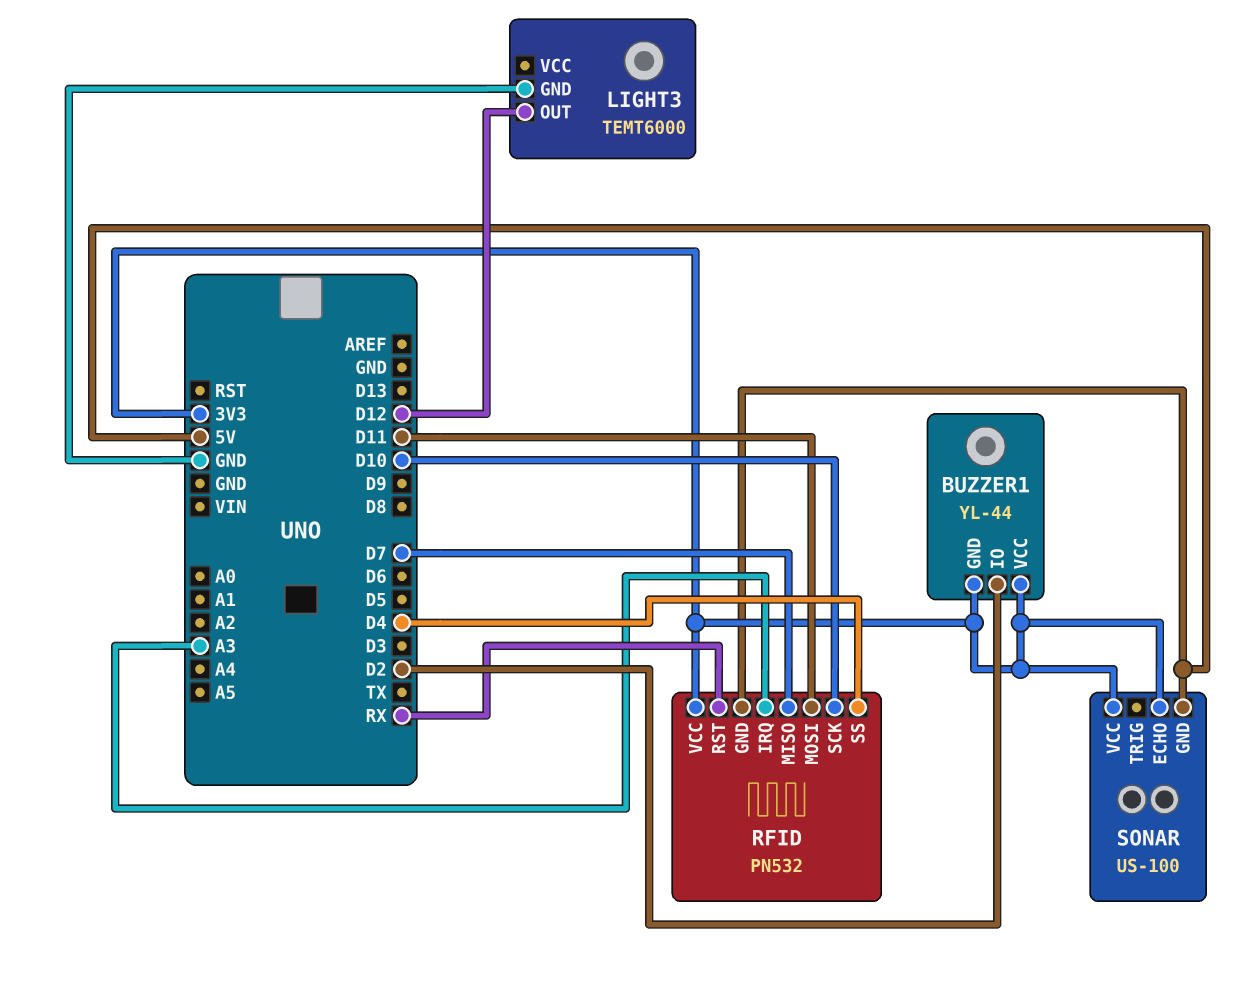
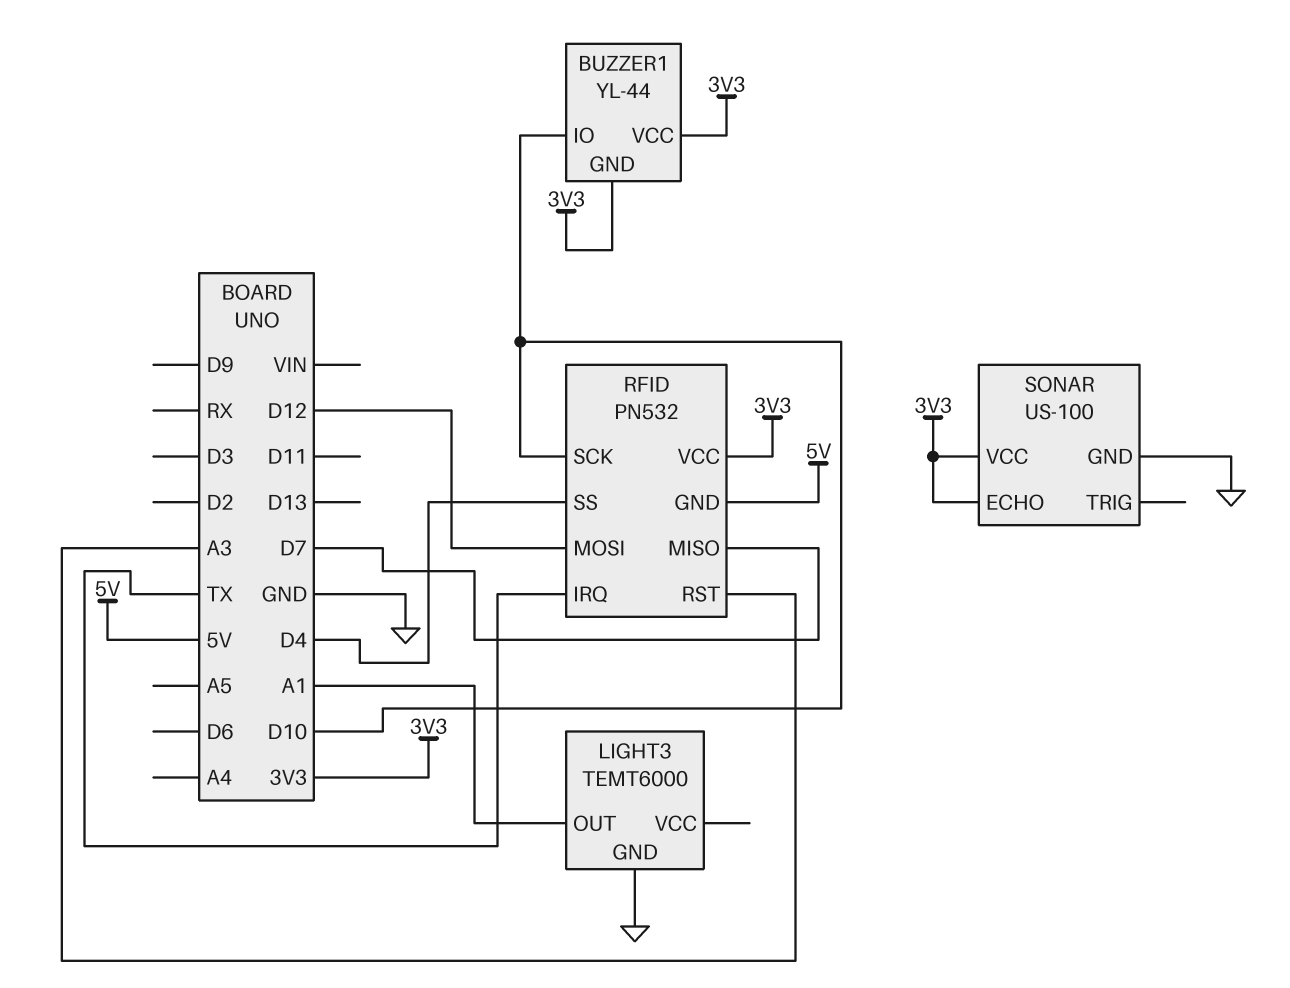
BUZZER1 pin IO: D2 -> D10
LIGHT3 pin OUT: D12 -> A1
RFID pin IRQ: A3 -> TX
RFID pin MOSI: D11 -> D12
RFID pin RST: RX -> A3
SONAR pin GND: 5V -> GND

